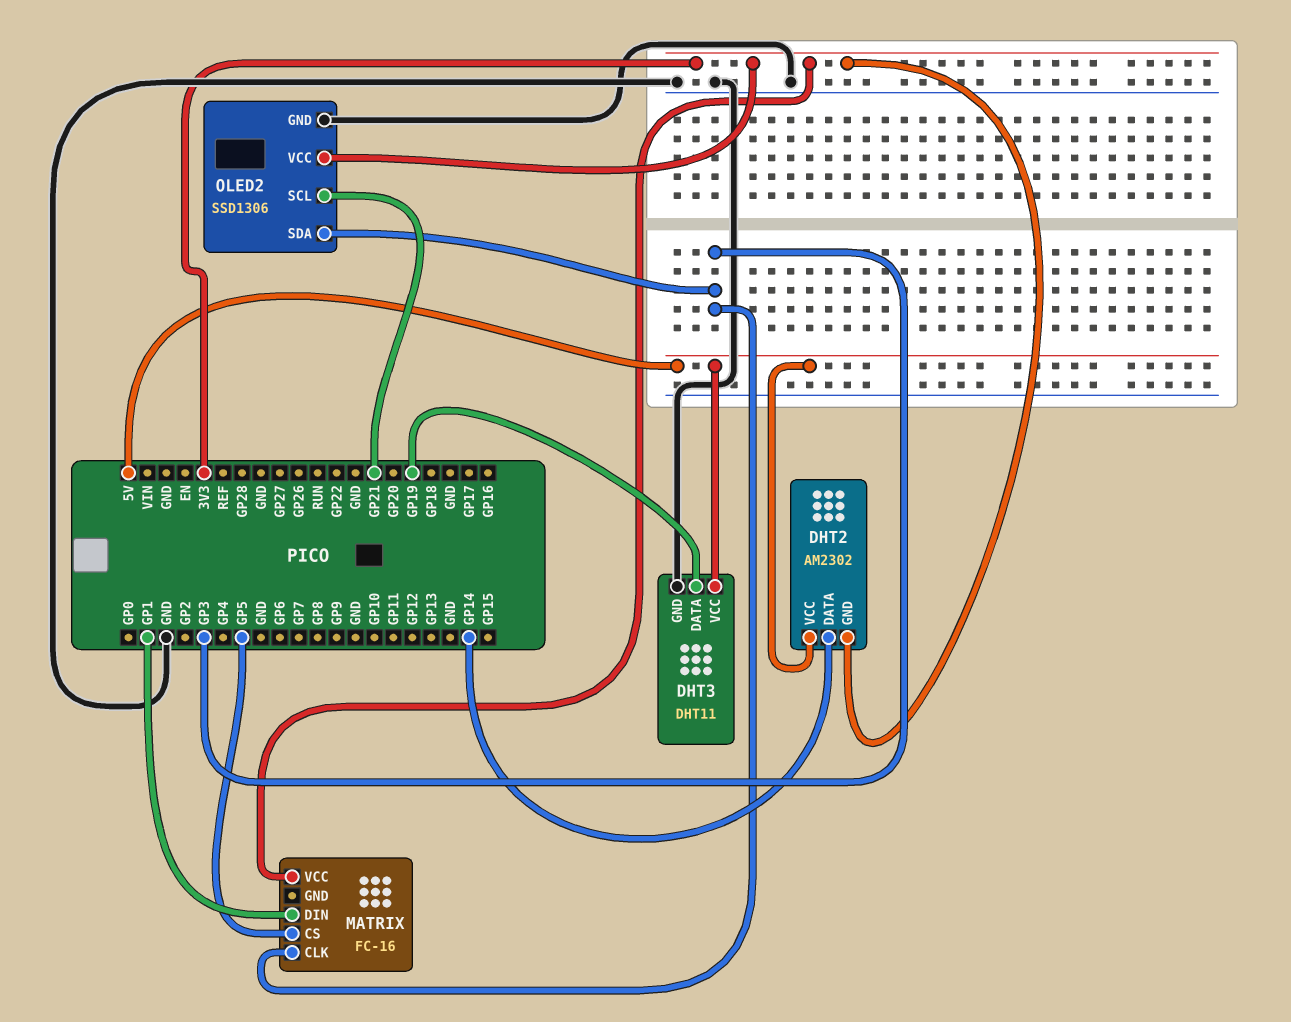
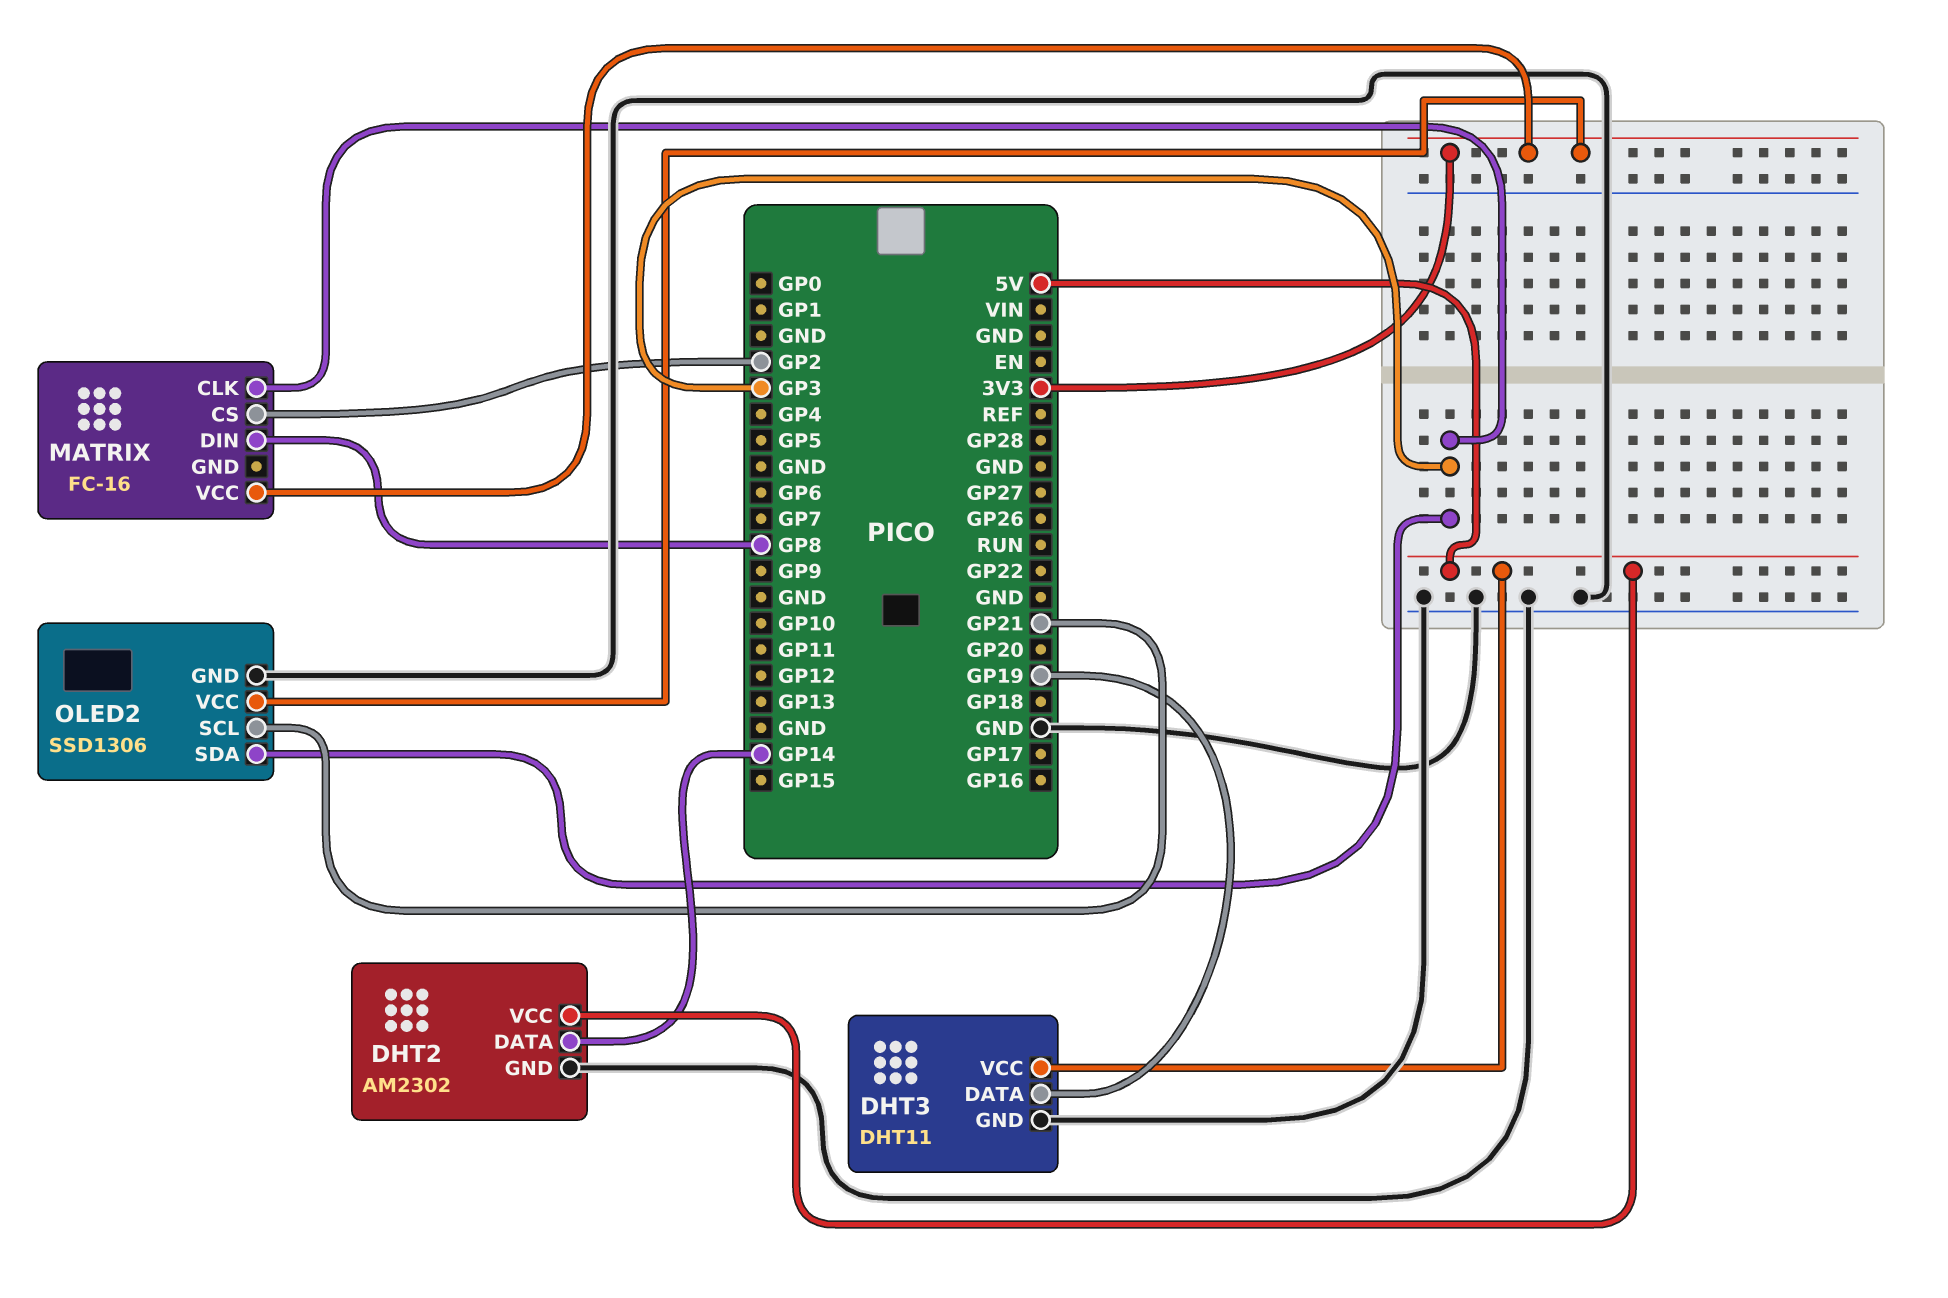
DHT2 pin GND: 3V3 -> GND
MATRIX pin CS: GP5 -> GP2
MATRIX pin DIN: GP1 -> GP8

